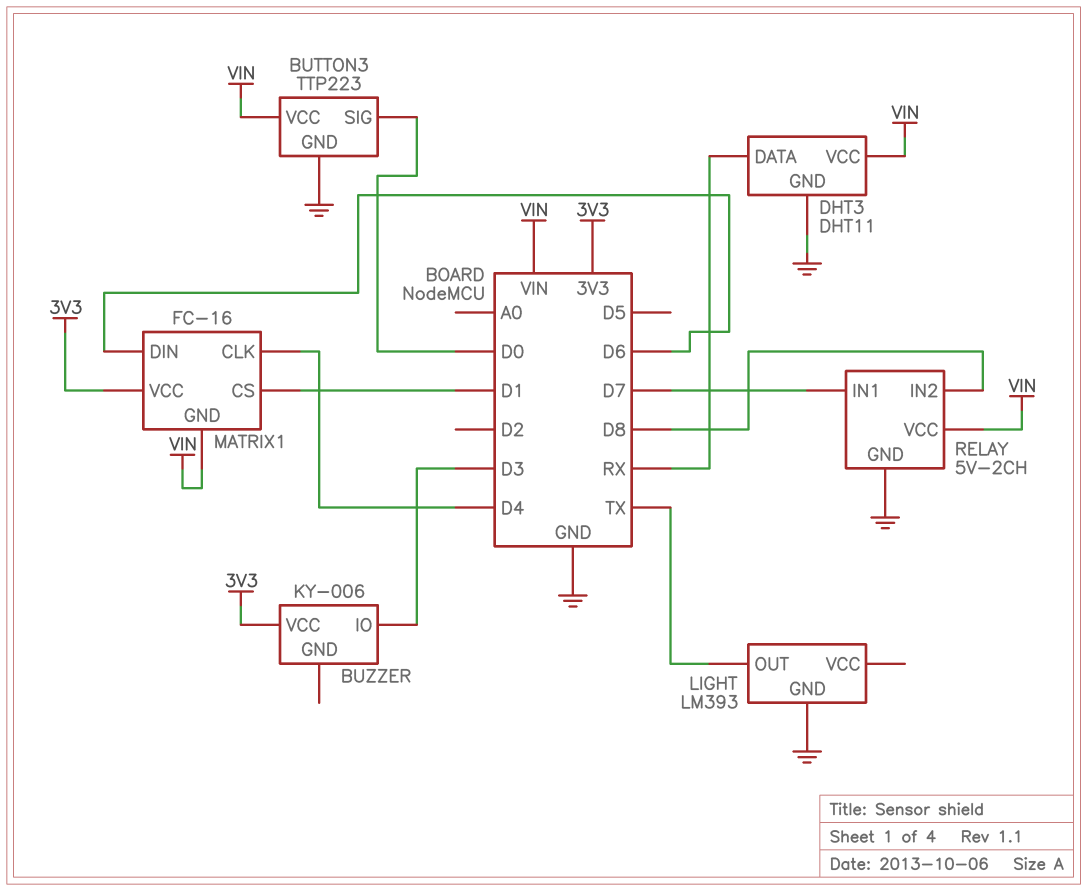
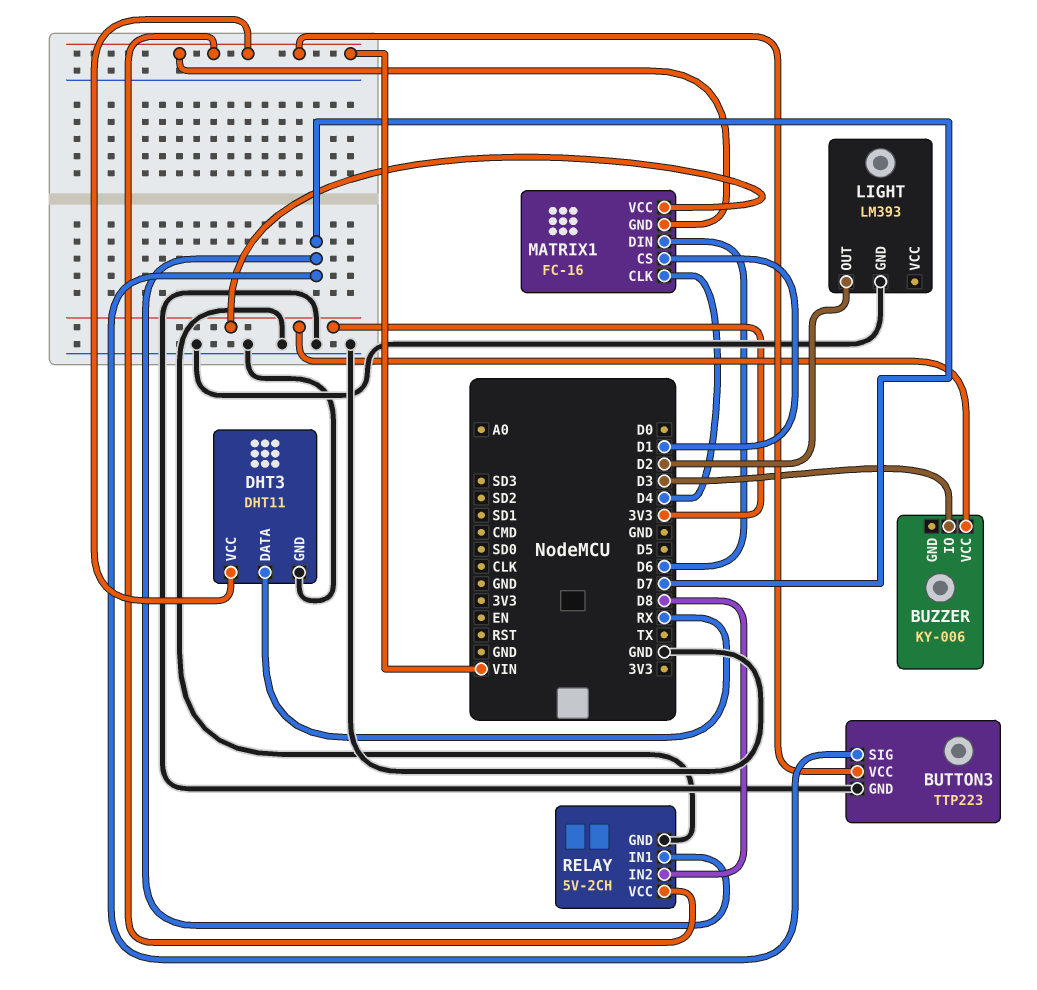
BUTTON3 pin SIG: D0 -> D7
LIGHT pin OUT: TX -> D2

